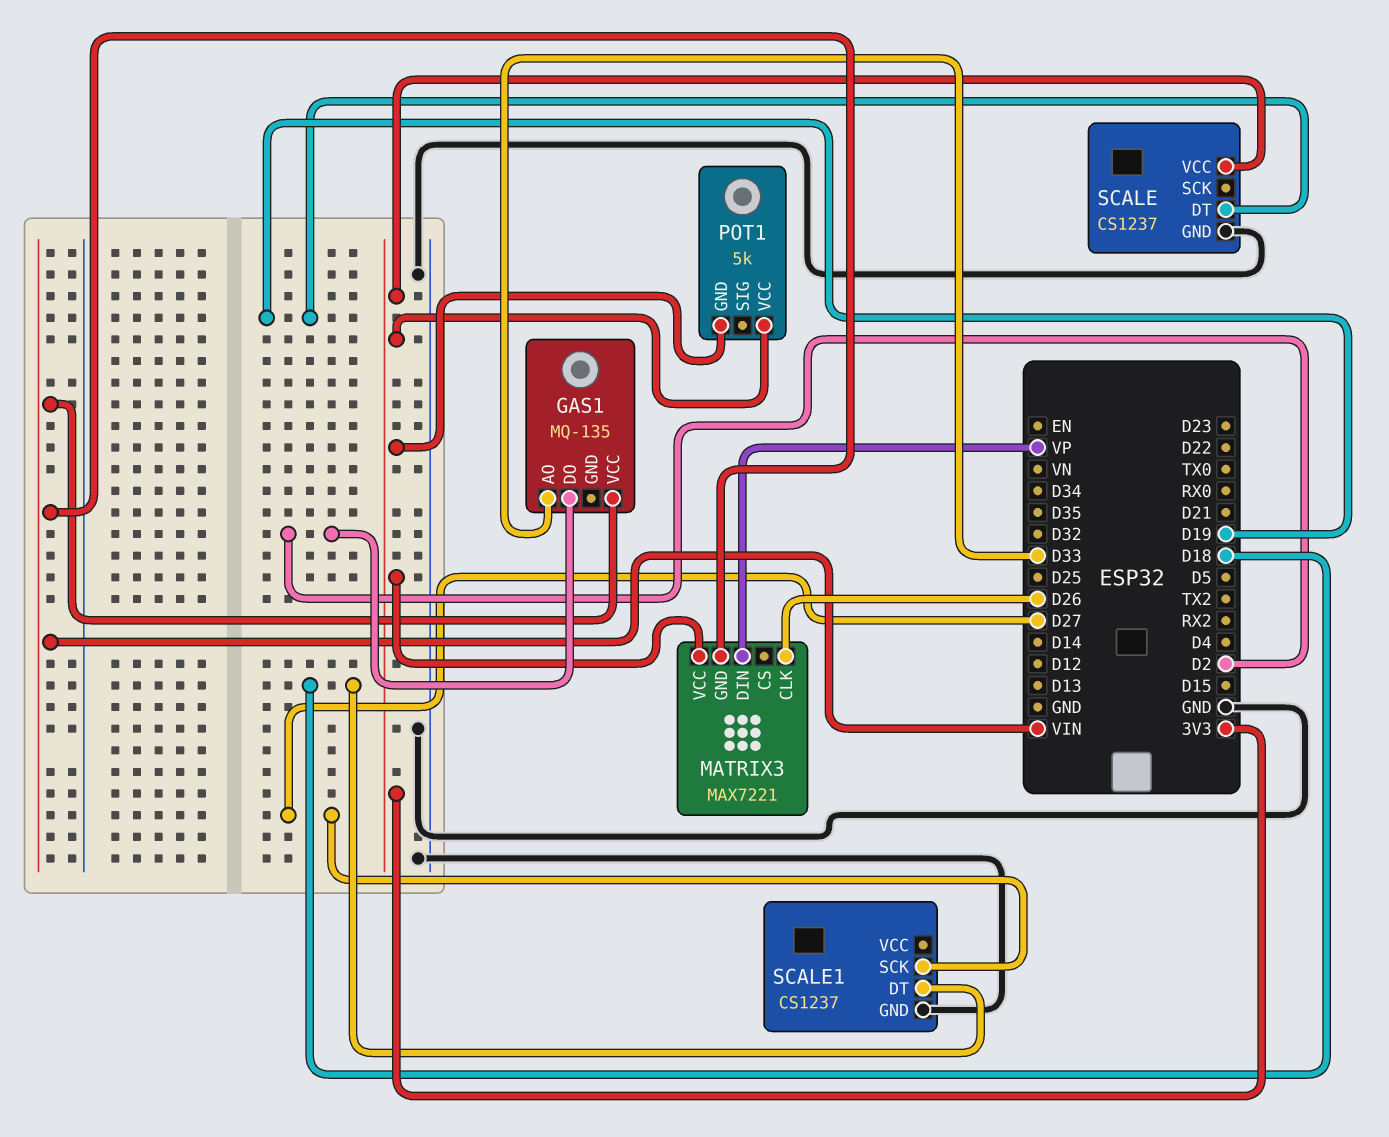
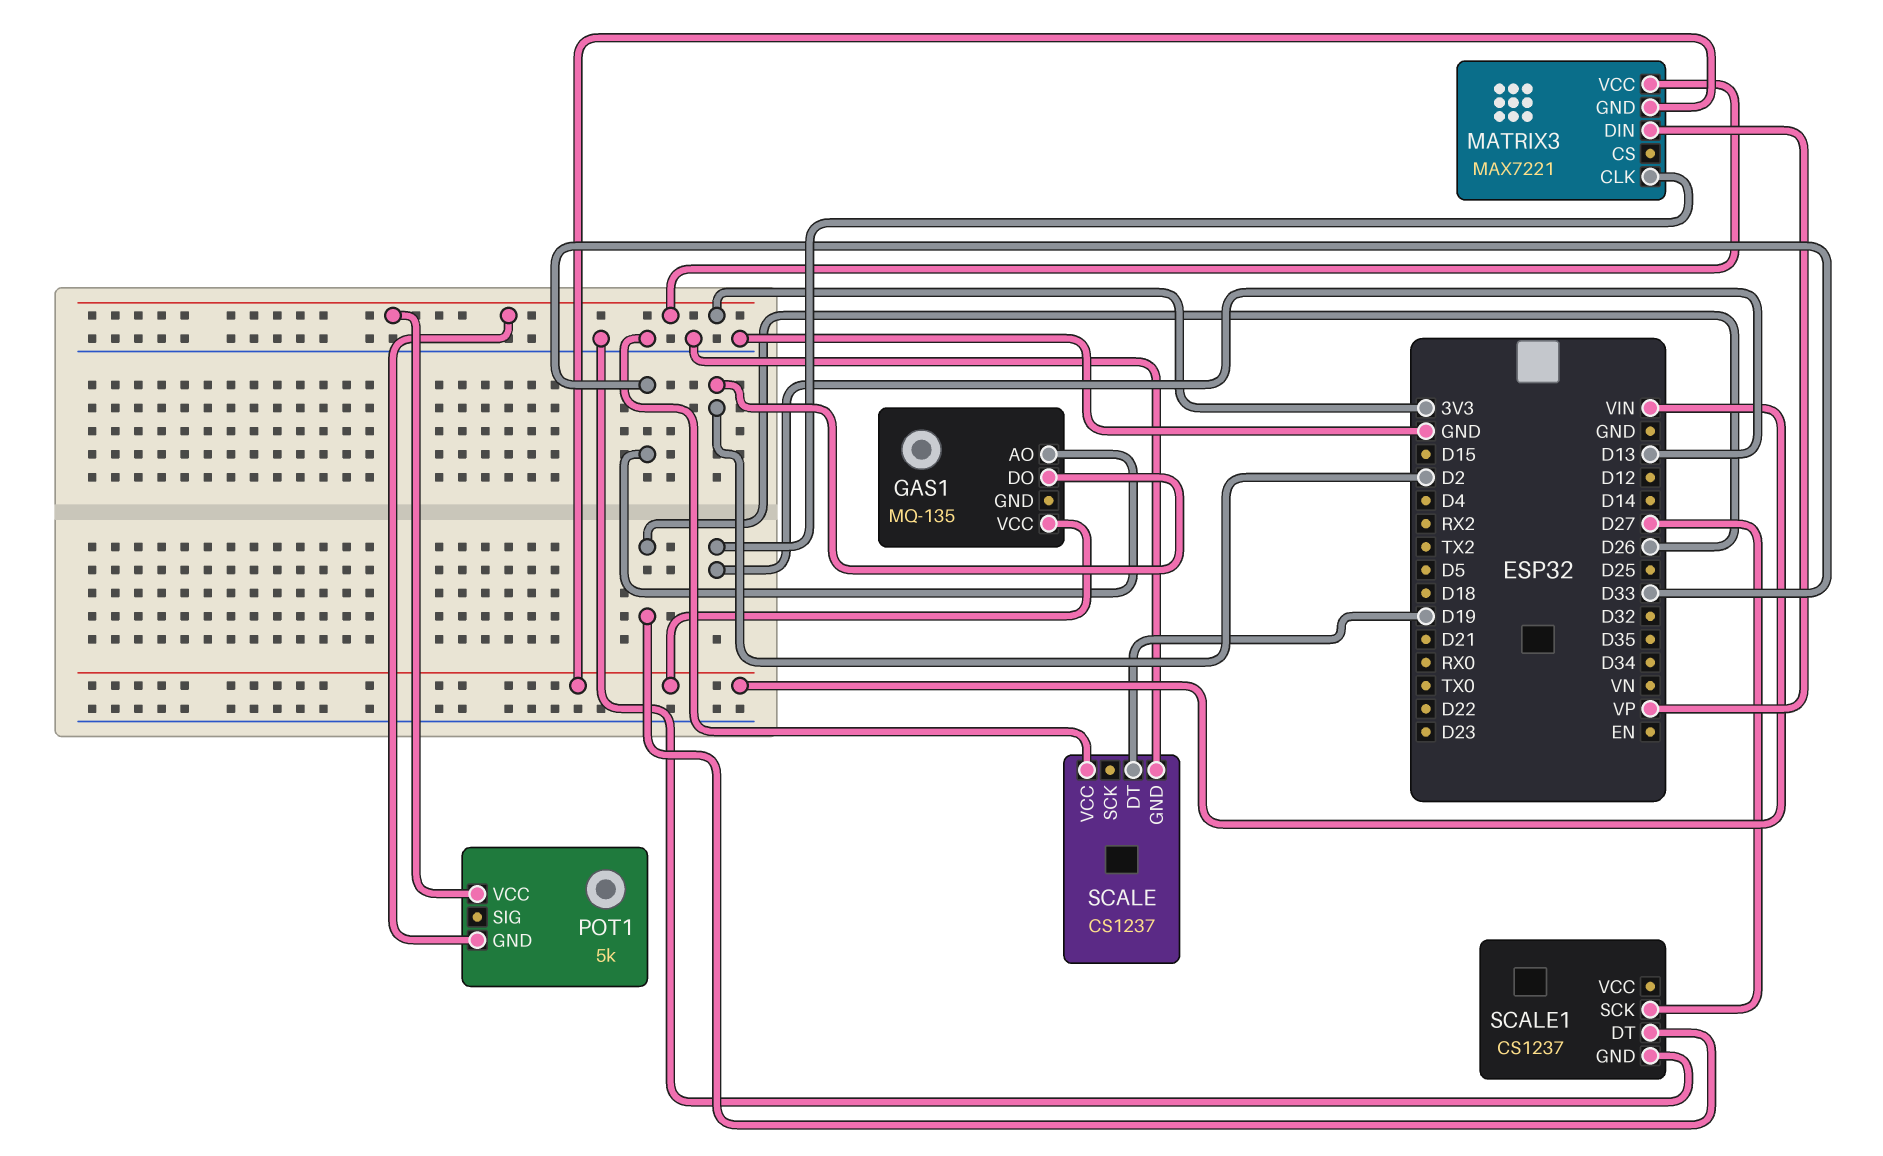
MATRIX3 pin CLK: D26 -> D13
SCALE pin VCC: 3V3 -> GND
SCALE1 pin DT: D18 -> D26

